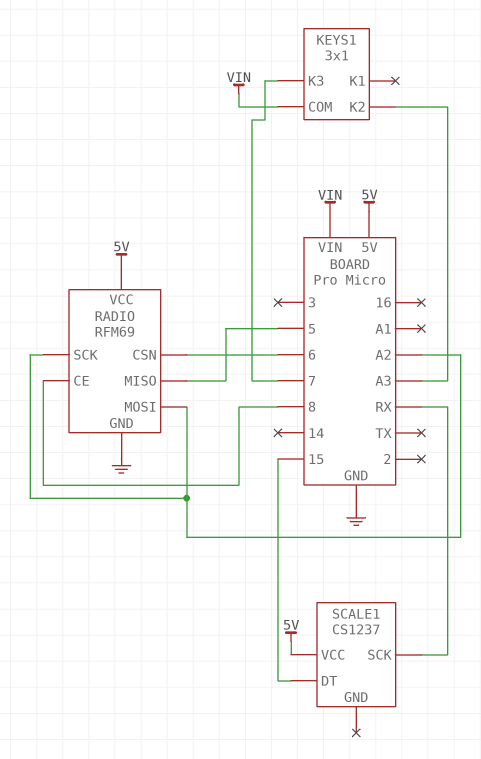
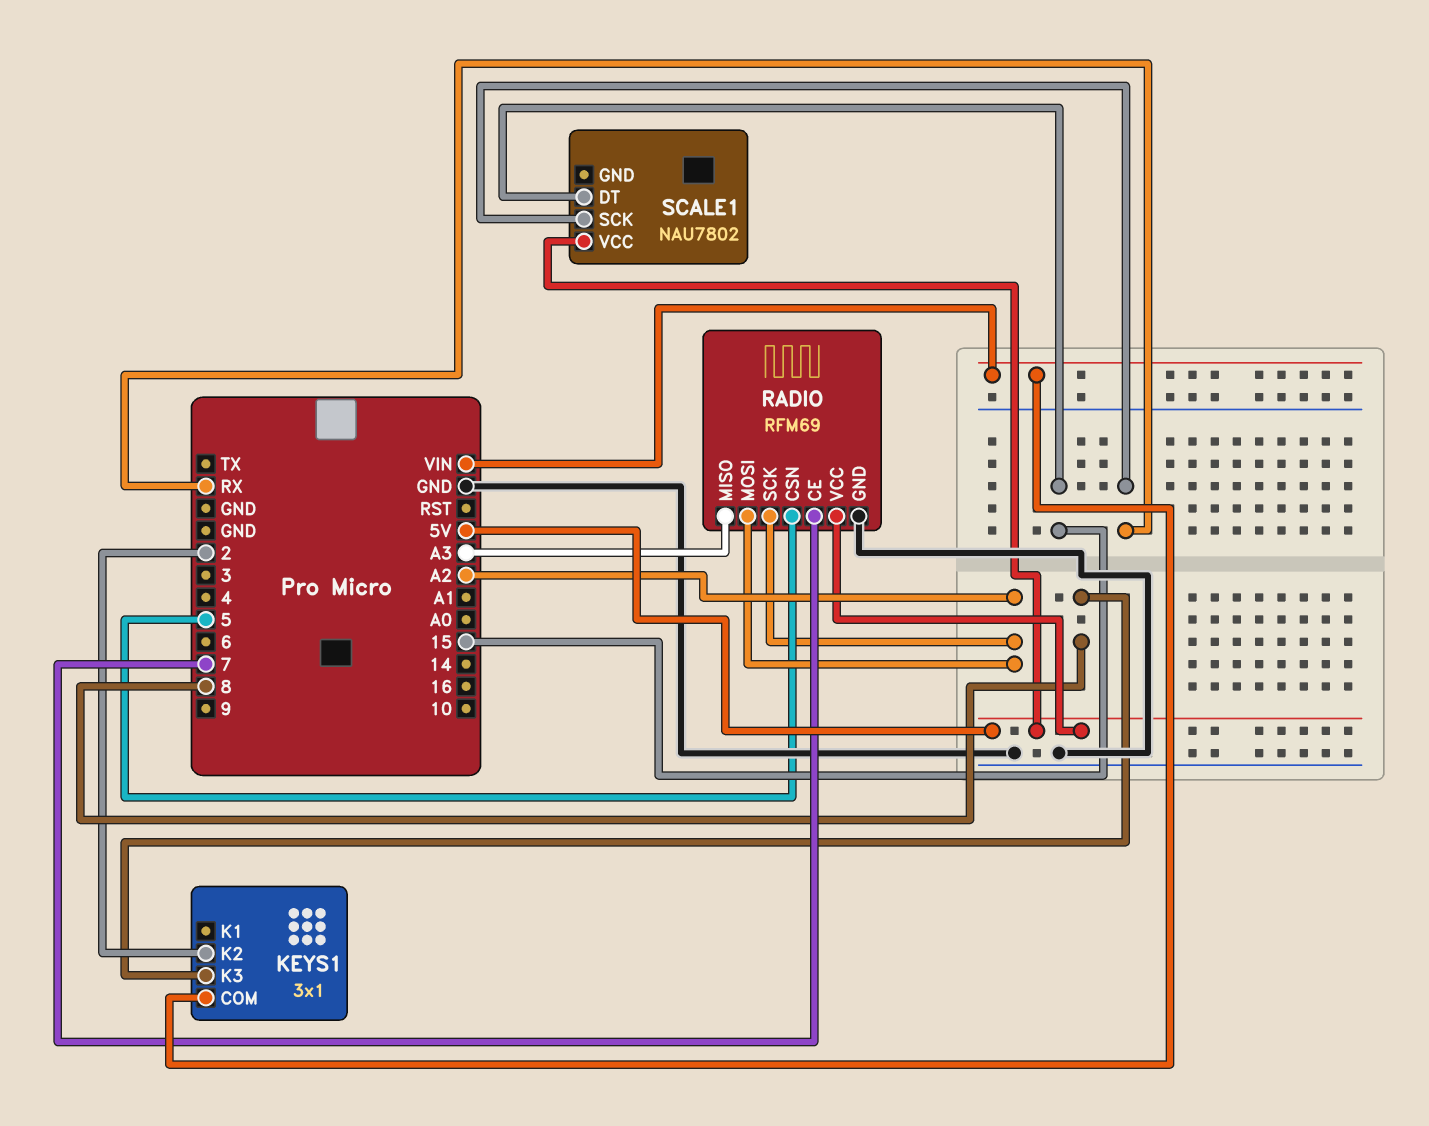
KEYS1 pin K2: A3 -> 2
KEYS1 pin K3: 7 -> 8
RADIO pin CE: 8 -> 7
RADIO pin CSN: 6 -> 5
RADIO pin MISO: 5 -> A3
SCALE1: CS1237 -> NAU7802

